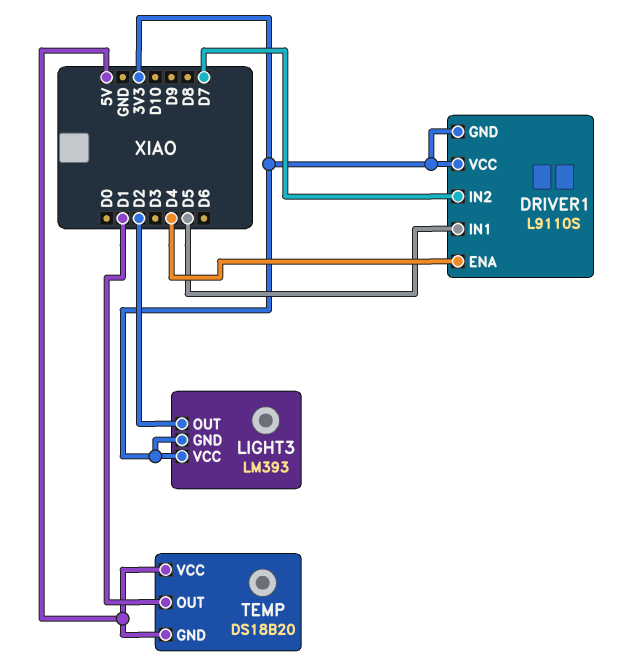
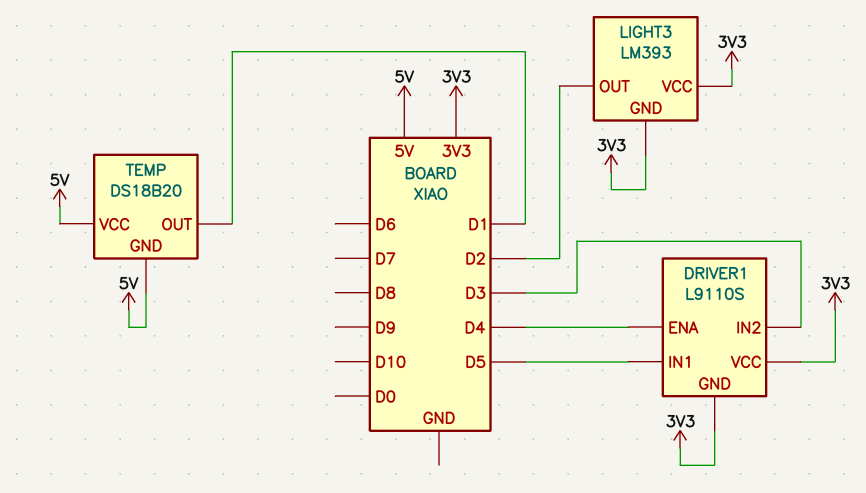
DRIVER1 pin IN2: D7 -> D3

